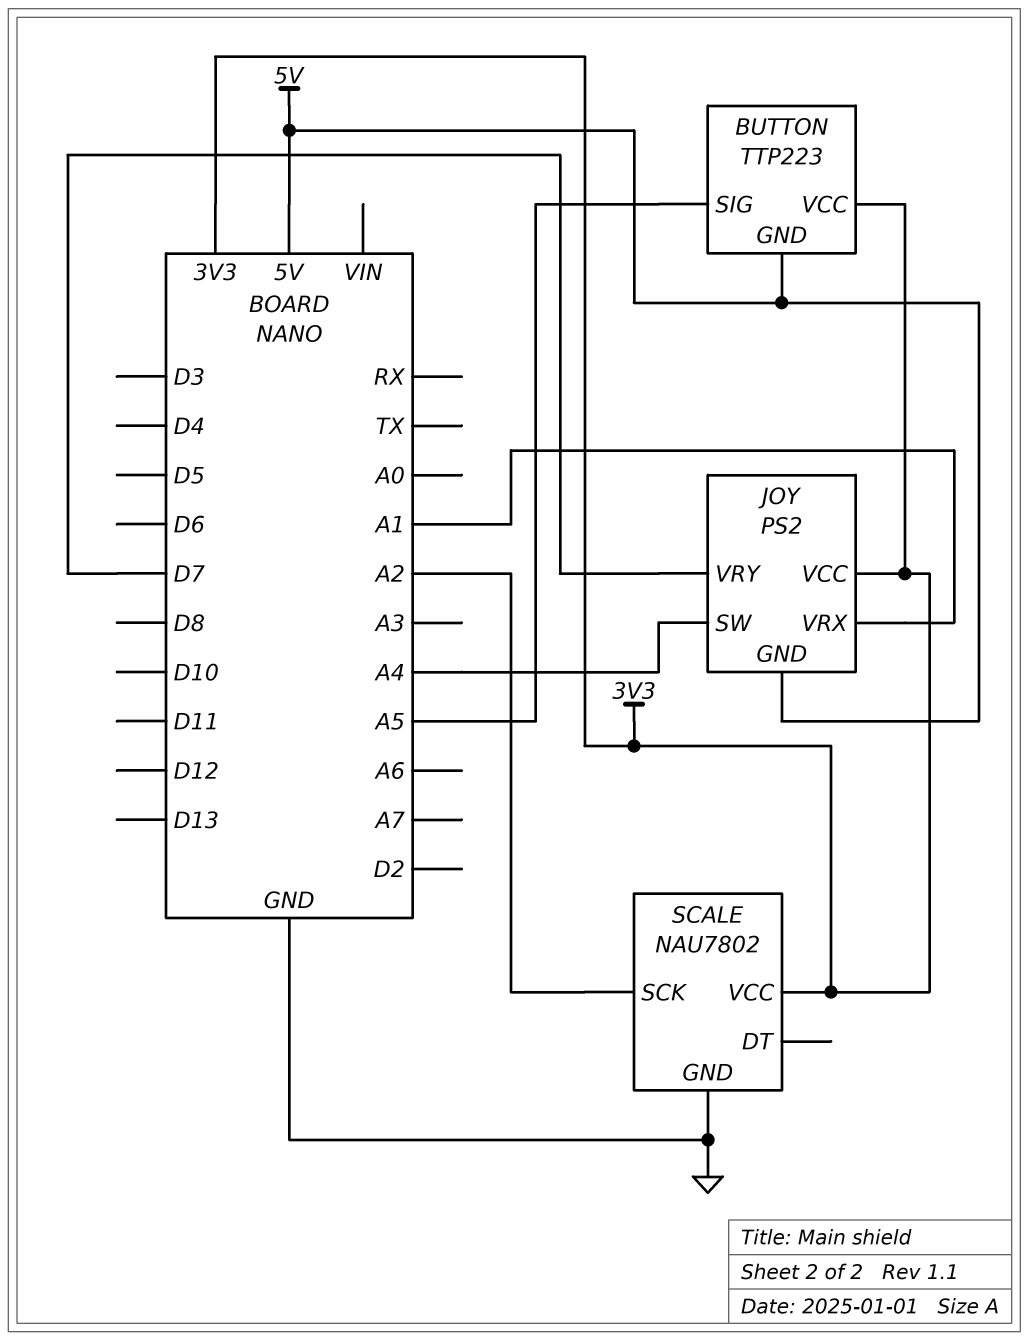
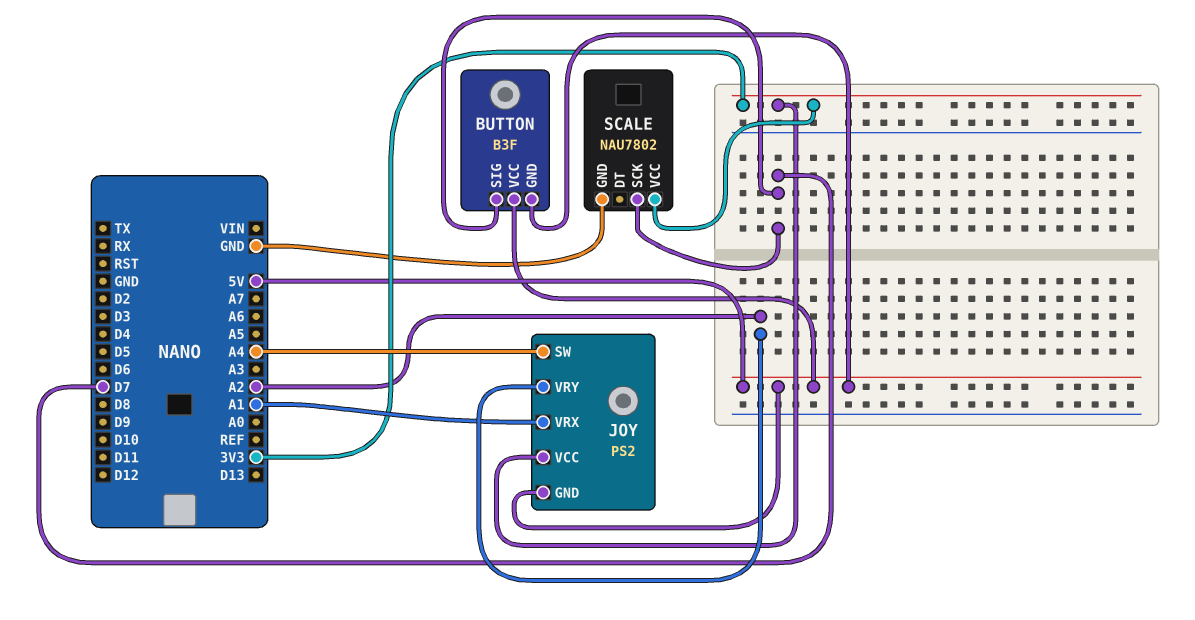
BUTTON: TTP223 -> B3F
BUTTON pin SIG: A5 -> D7
BUTTON pin VCC: 3V3 -> 5V
JOY pin VRY: D7 -> A2
SCALE pin SCK: A2 -> D7

